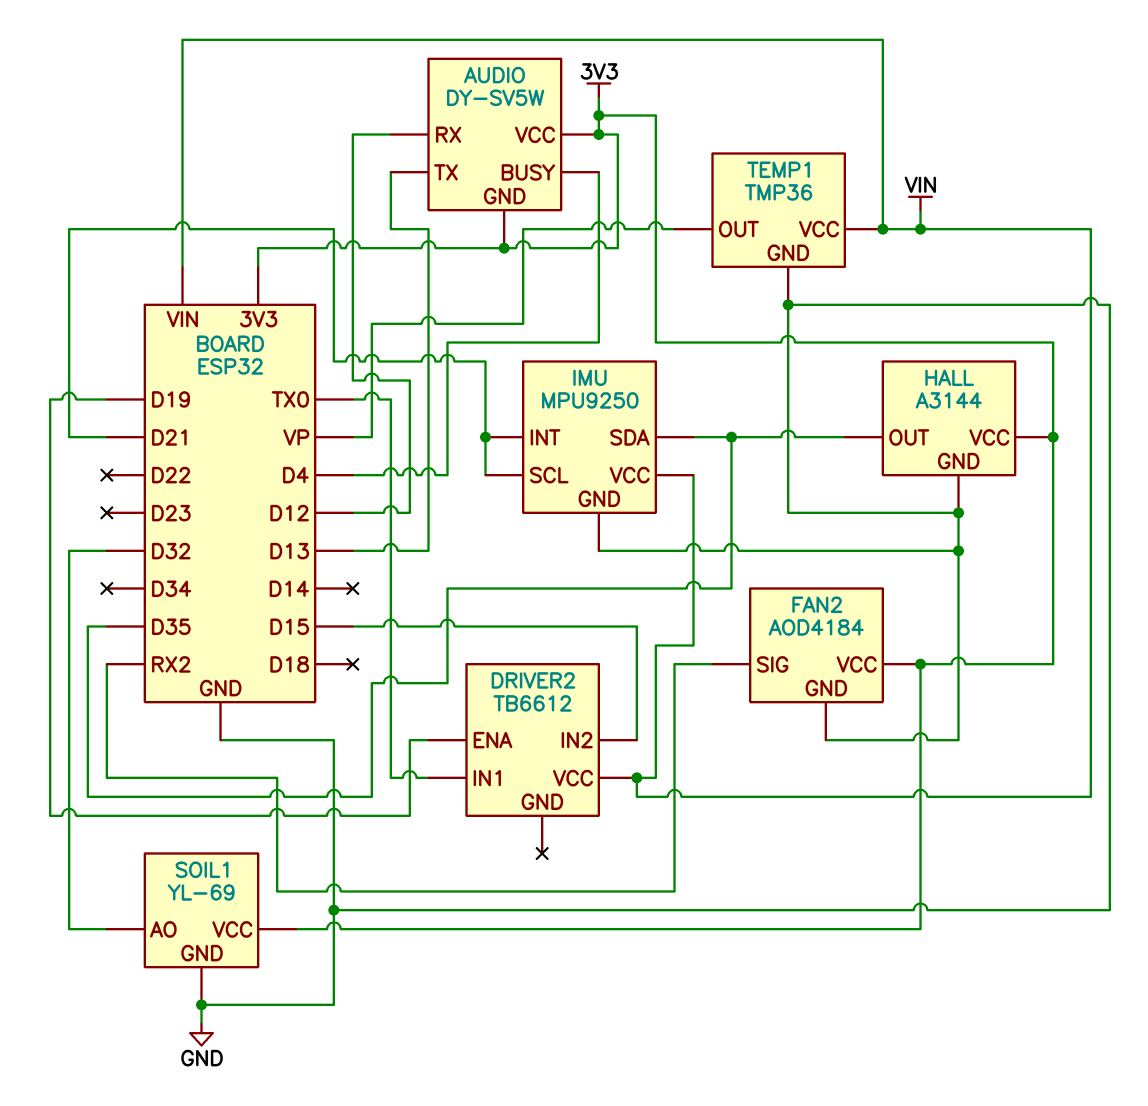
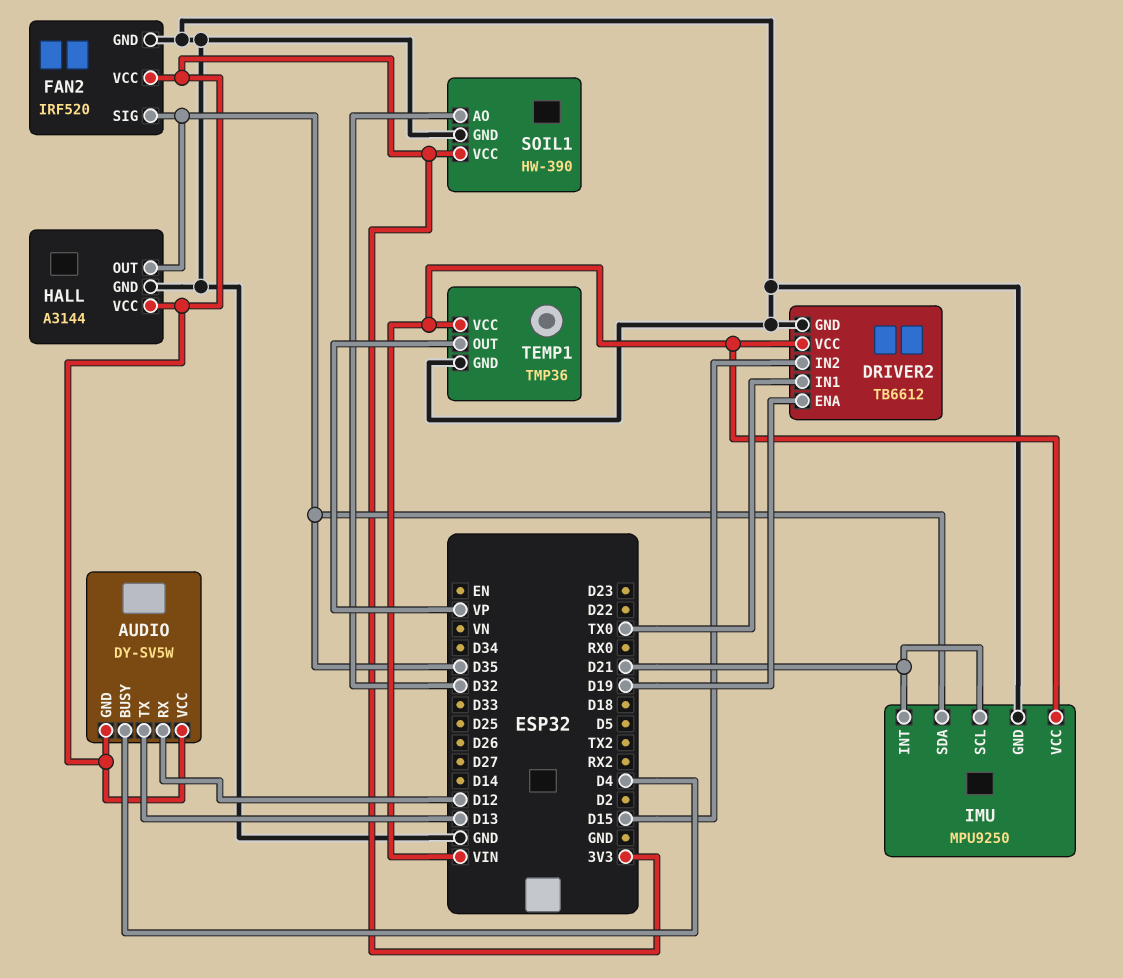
DRIVER2 pin GND: none -> GND
FAN2: AOD4184 -> IRF520
FAN2 pin SIG: RX2 -> D35
SOIL1: YL-69 -> HW-390

